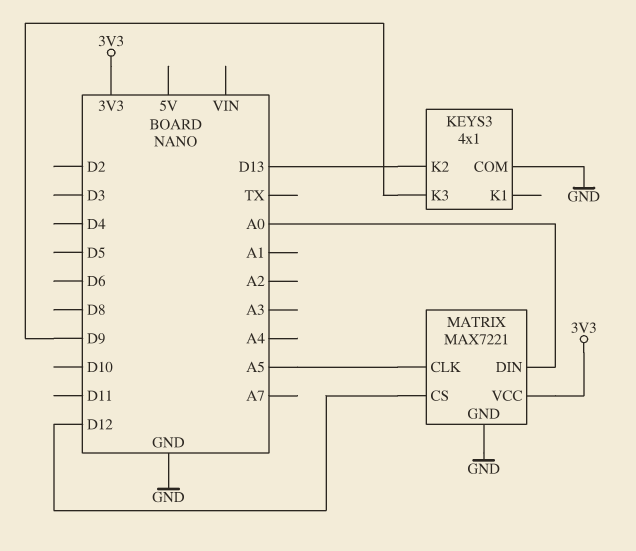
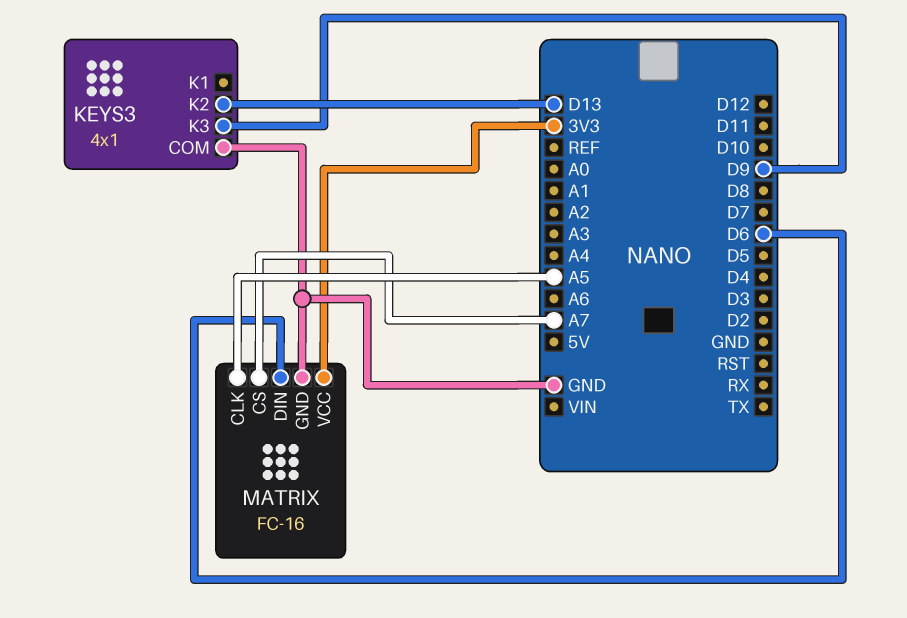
MATRIX: MAX7221 -> FC-16
MATRIX pin CS: D12 -> A7
MATRIX pin DIN: A0 -> D6

